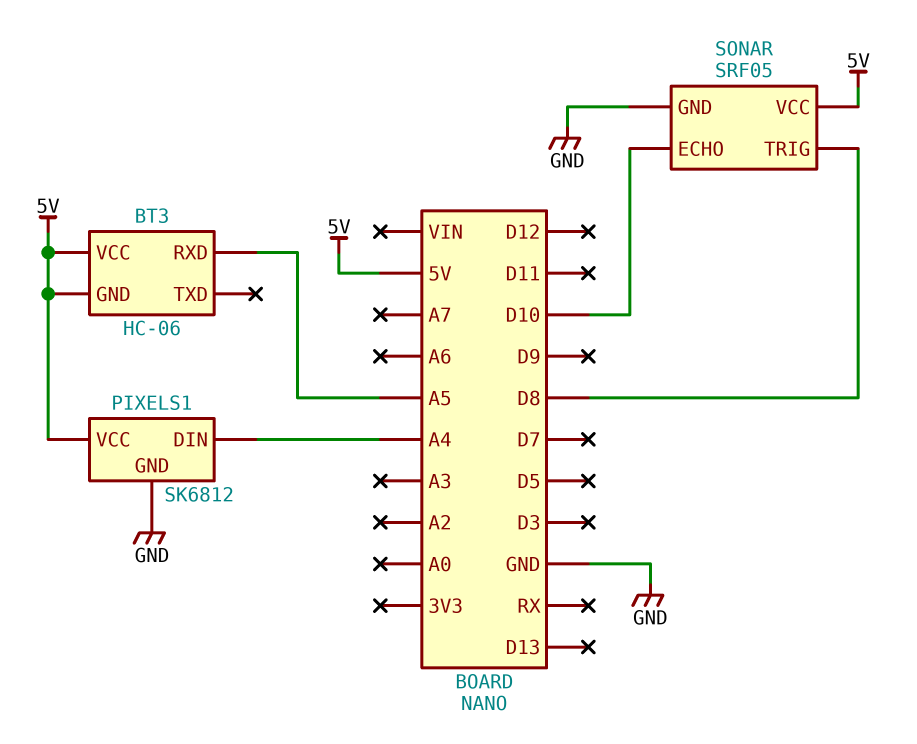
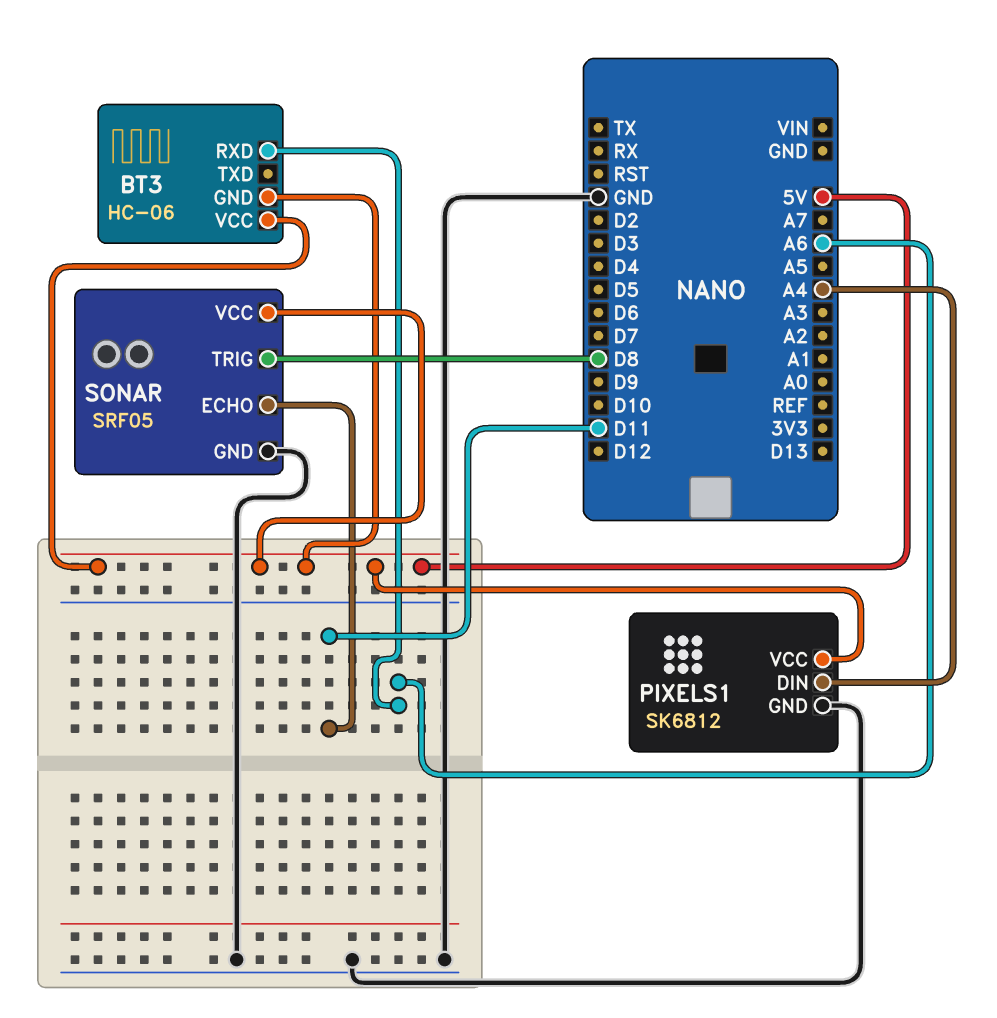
BT3 pin RXD: A5 -> A6
SONAR pin ECHO: D10 -> D11

